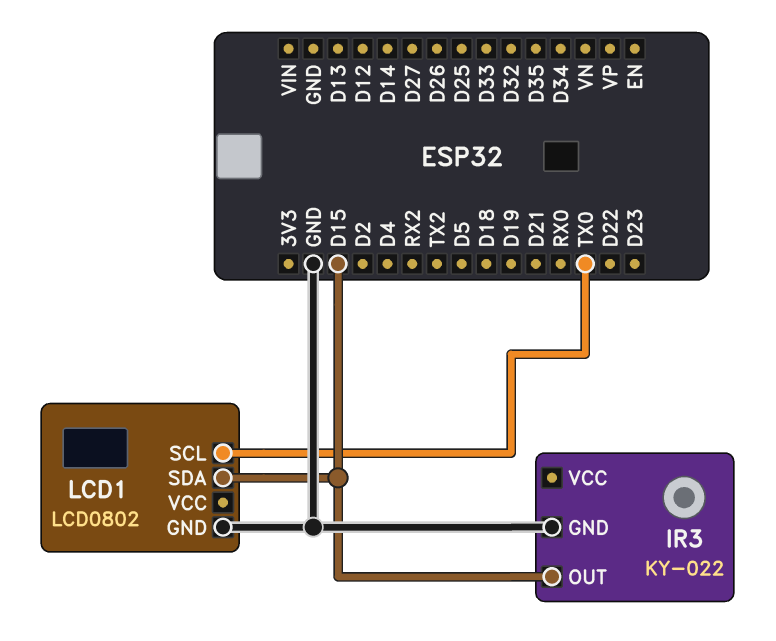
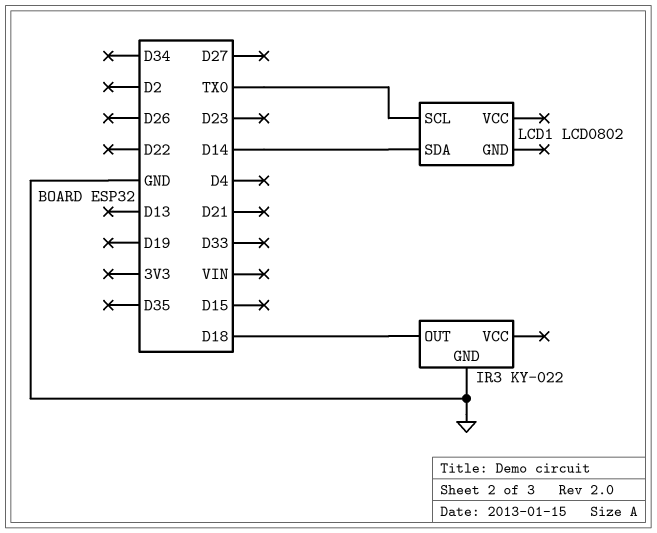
IR3 pin OUT: D15 -> D18
LCD1 pin GND: GND -> none
LCD1 pin SDA: D15 -> D14

